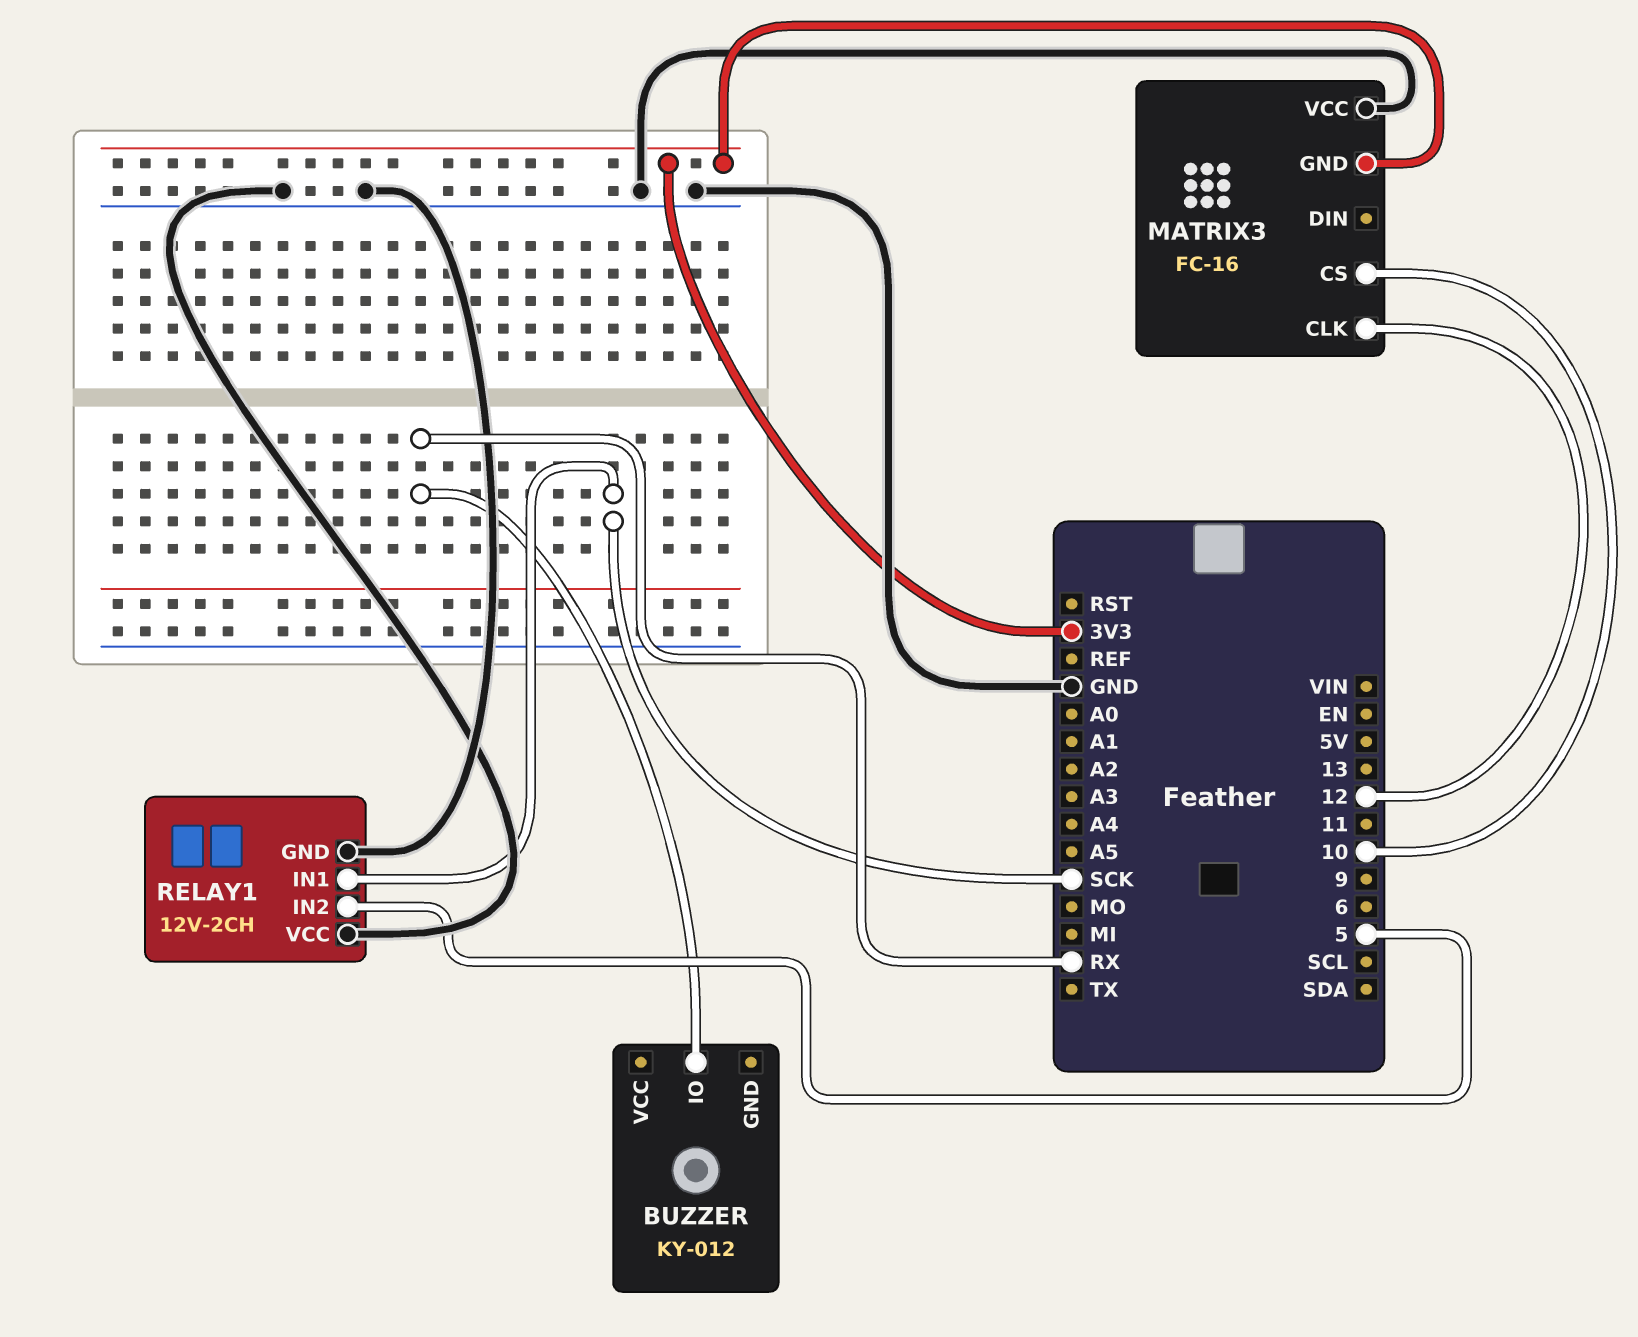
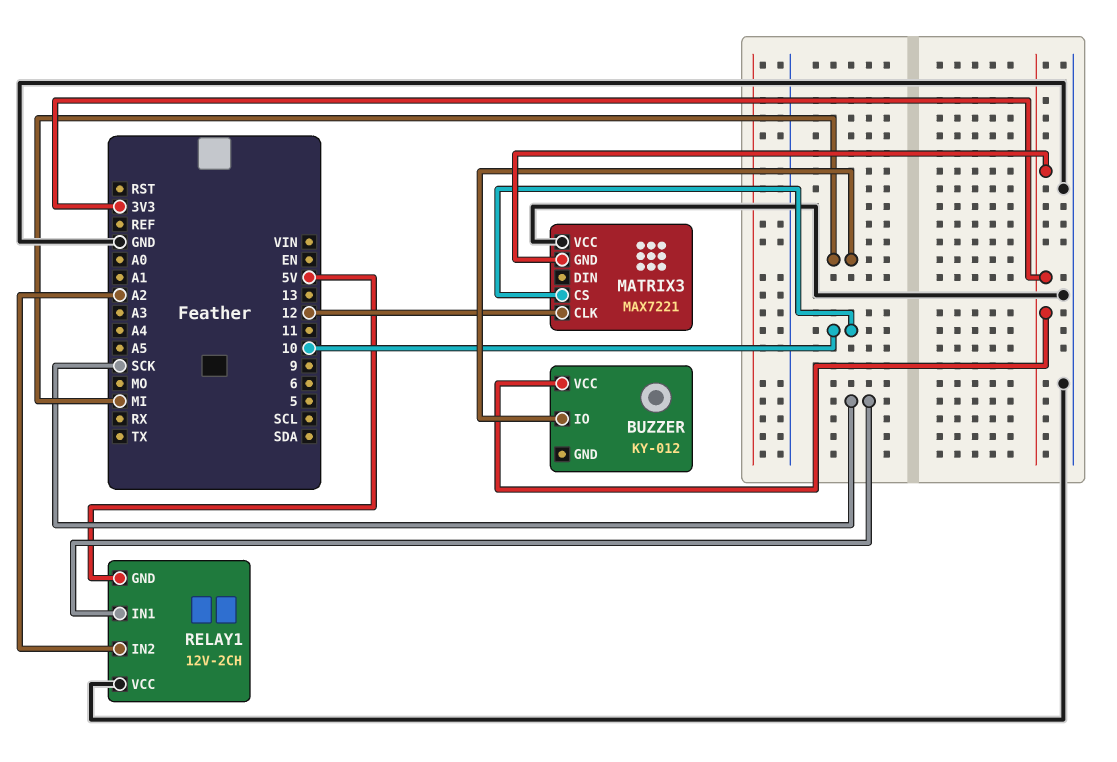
BUZZER pin IO: RX -> MI
BUZZER pin VCC: none -> 3V3
MATRIX3: FC-16 -> MAX7221
RELAY1 pin GND: GND -> 5V
RELAY1 pin IN2: 5 -> A2

